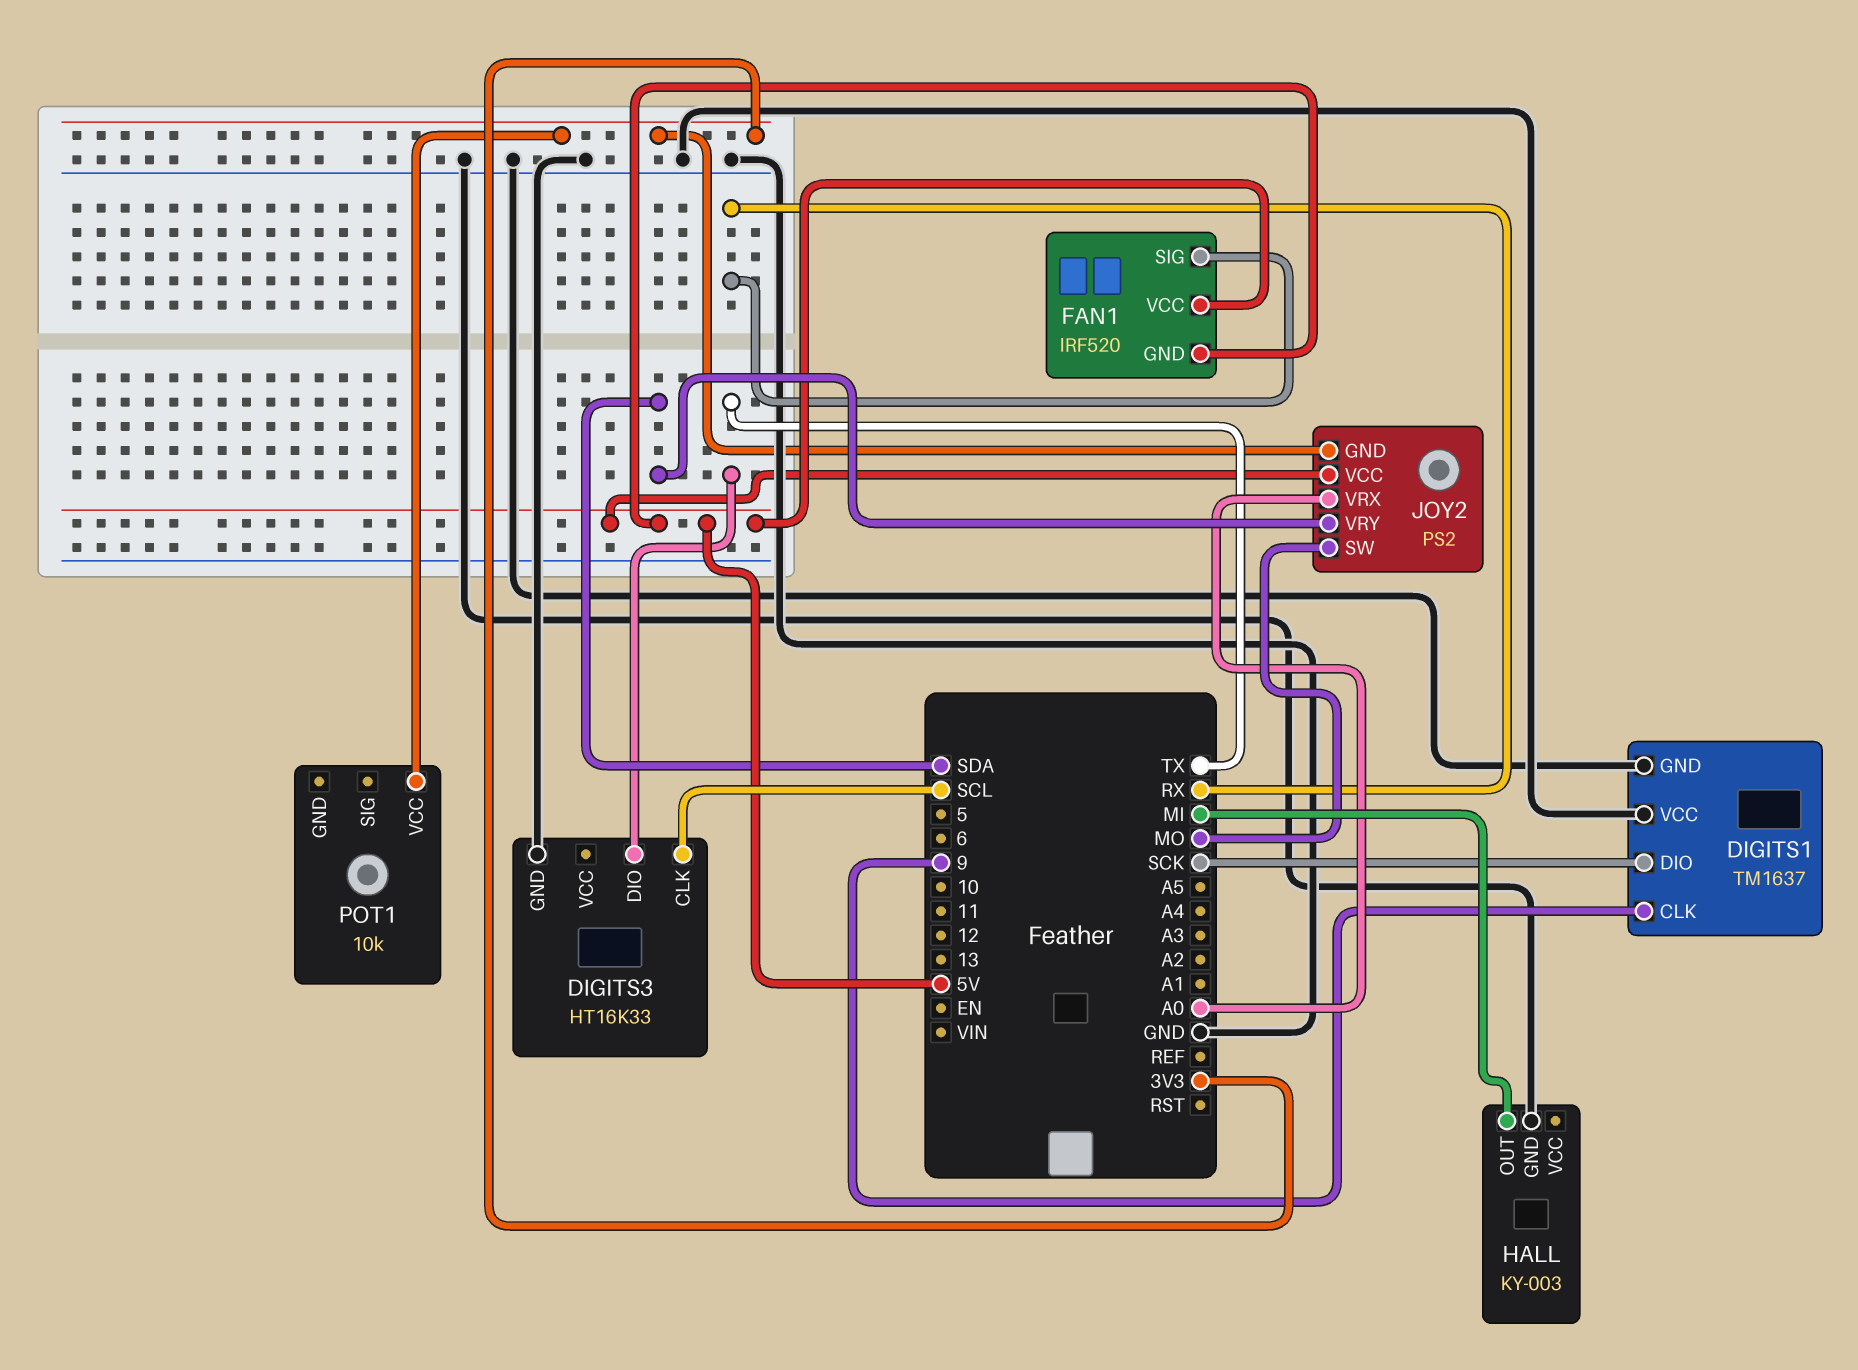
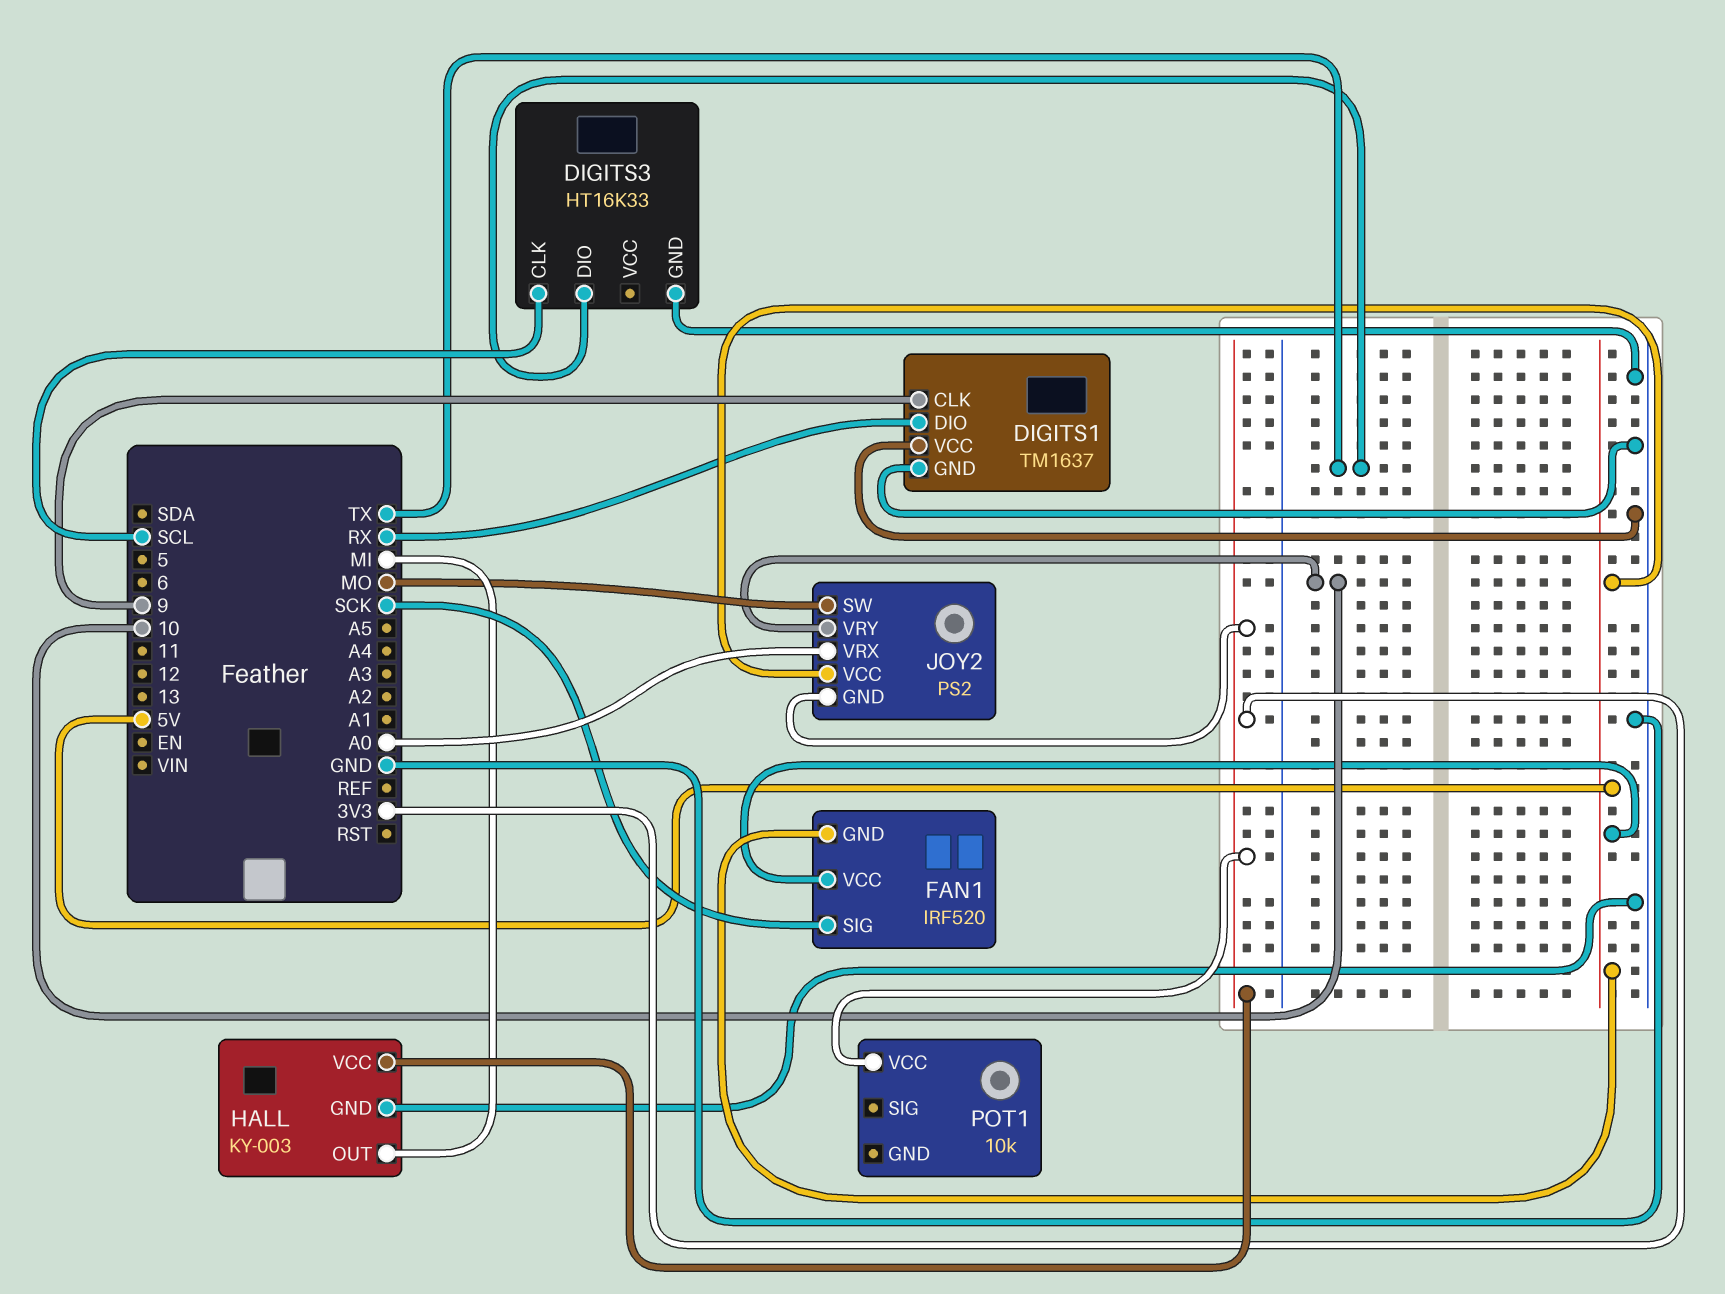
DIGITS1 pin DIO: SCK -> RX
FAN1 pin SIG: RX -> SCK
HALL pin VCC: none -> 3V3
JOY2 pin VRY: SDA -> 10

